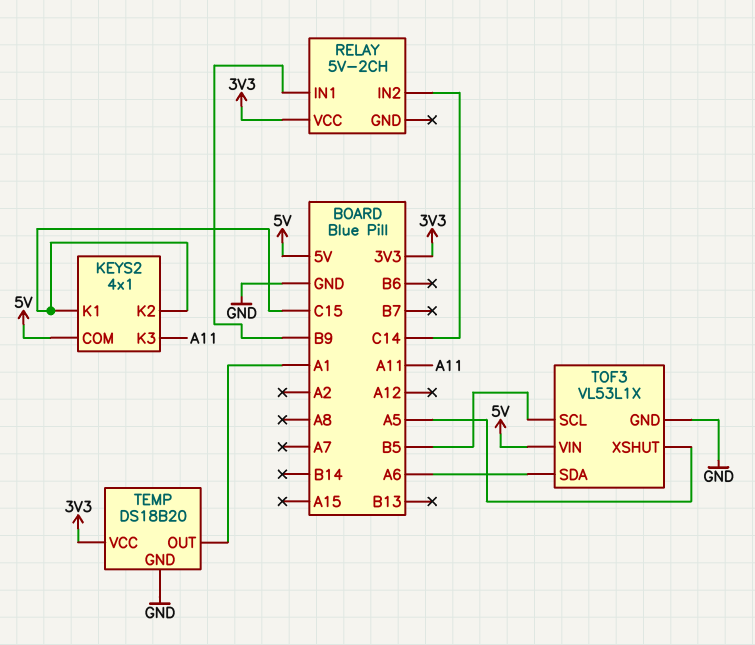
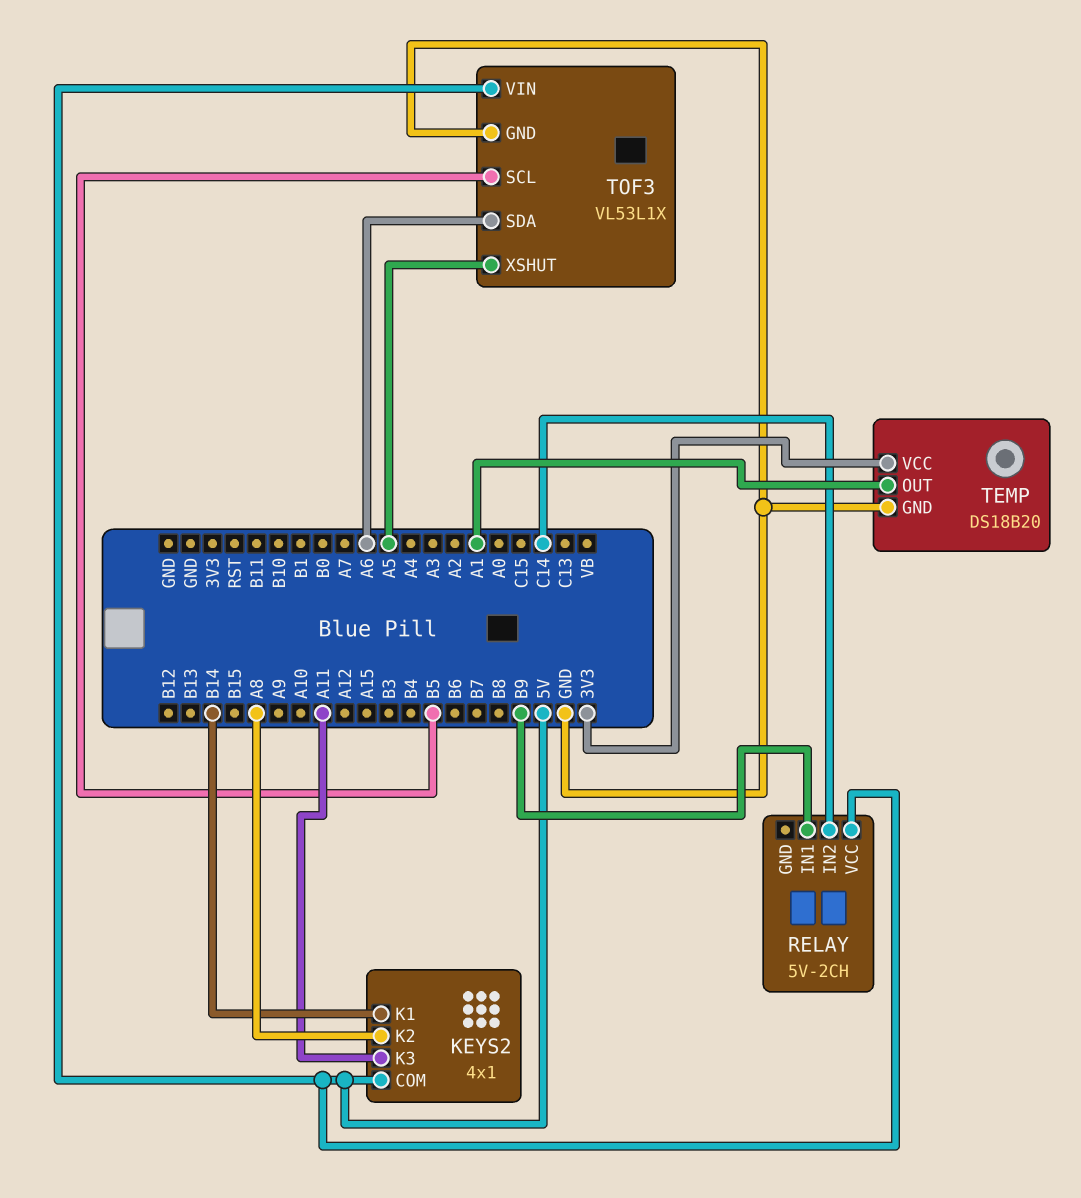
KEYS2 pin K1: C15 -> B14
KEYS2 pin K2: C15 -> A8
RELAY pin VCC: 3V3 -> 5V

